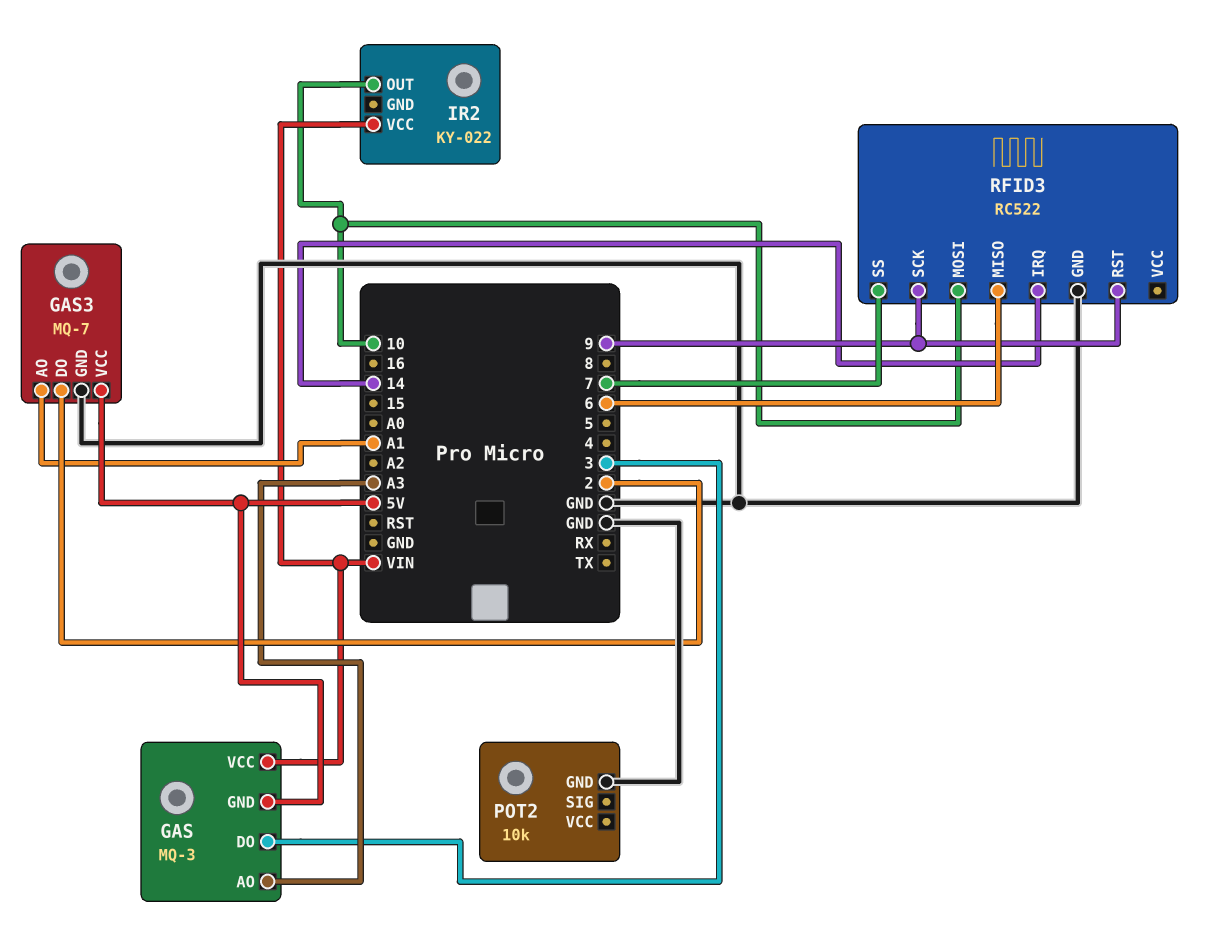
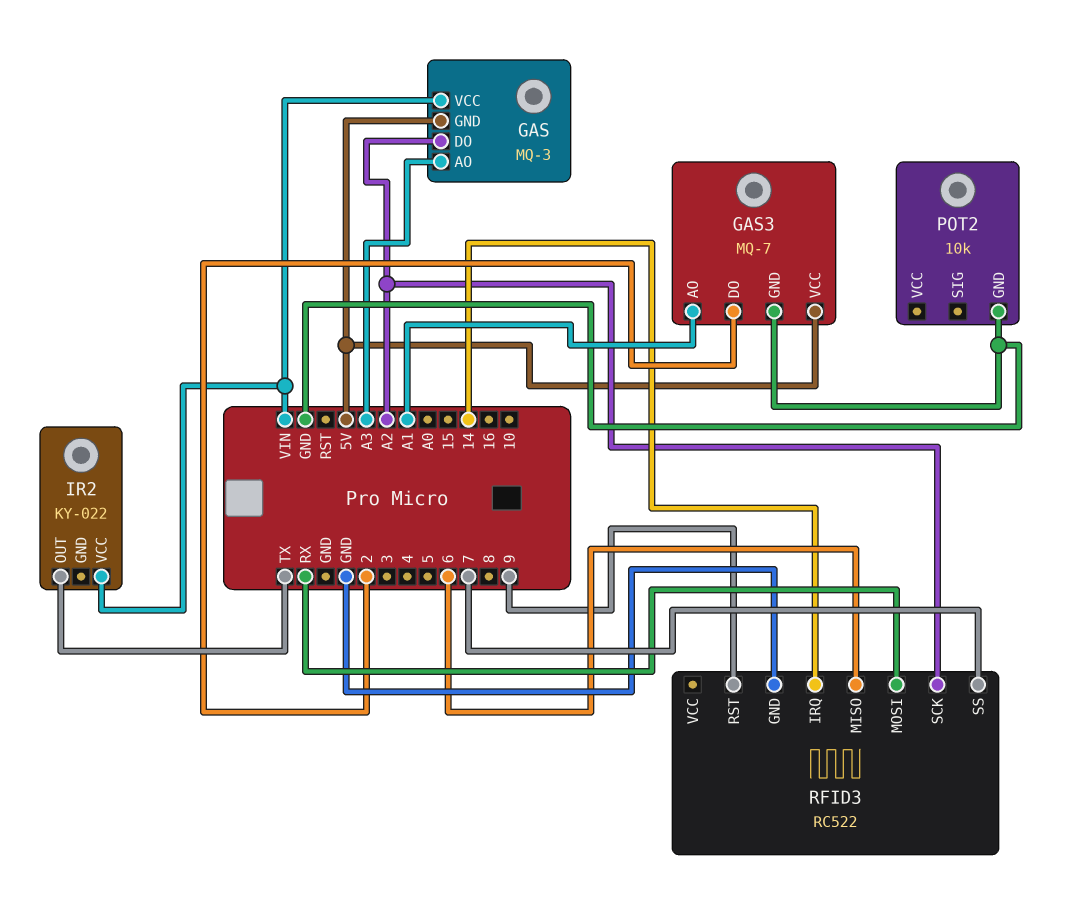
GAS pin DO: 3 -> A2
IR2 pin OUT: 10 -> TX
RFID3 pin MOSI: 10 -> RX
RFID3 pin SCK: 9 -> A2

